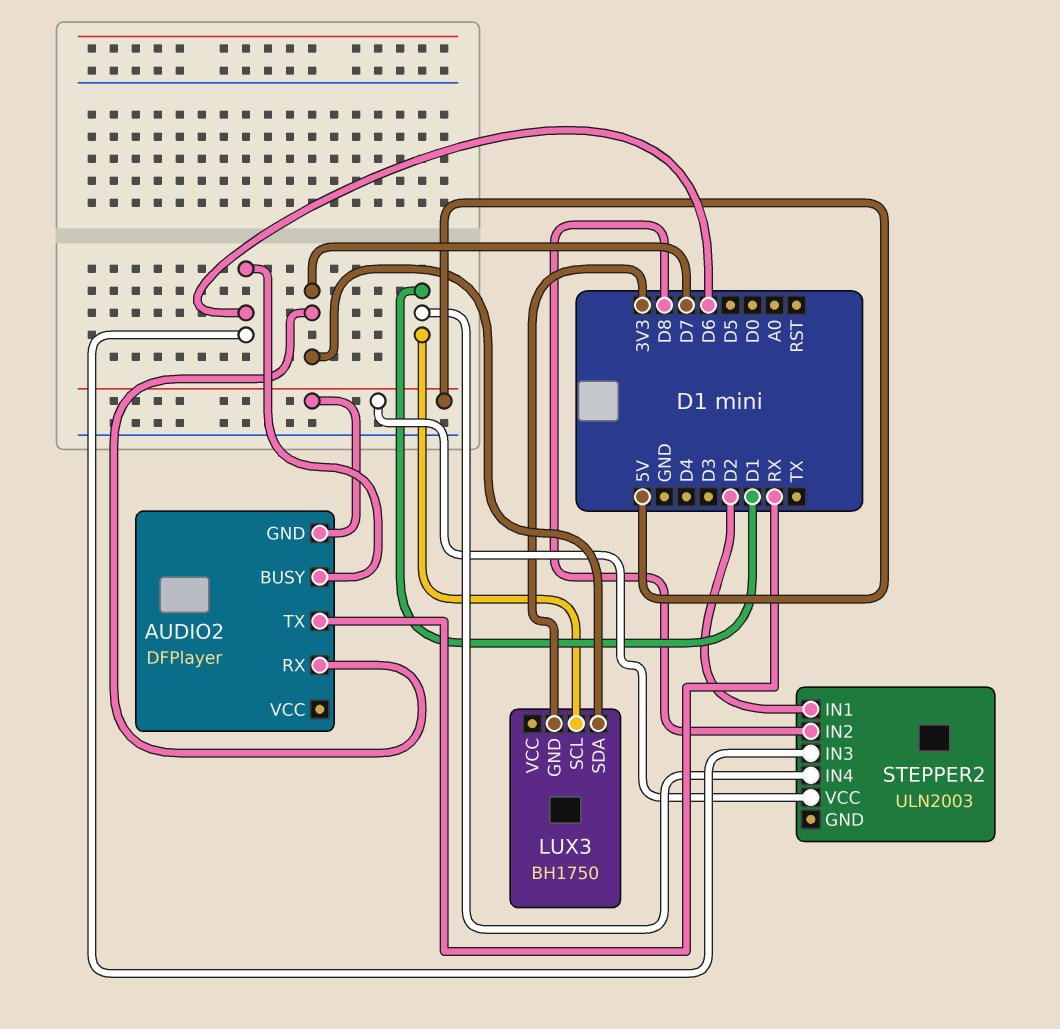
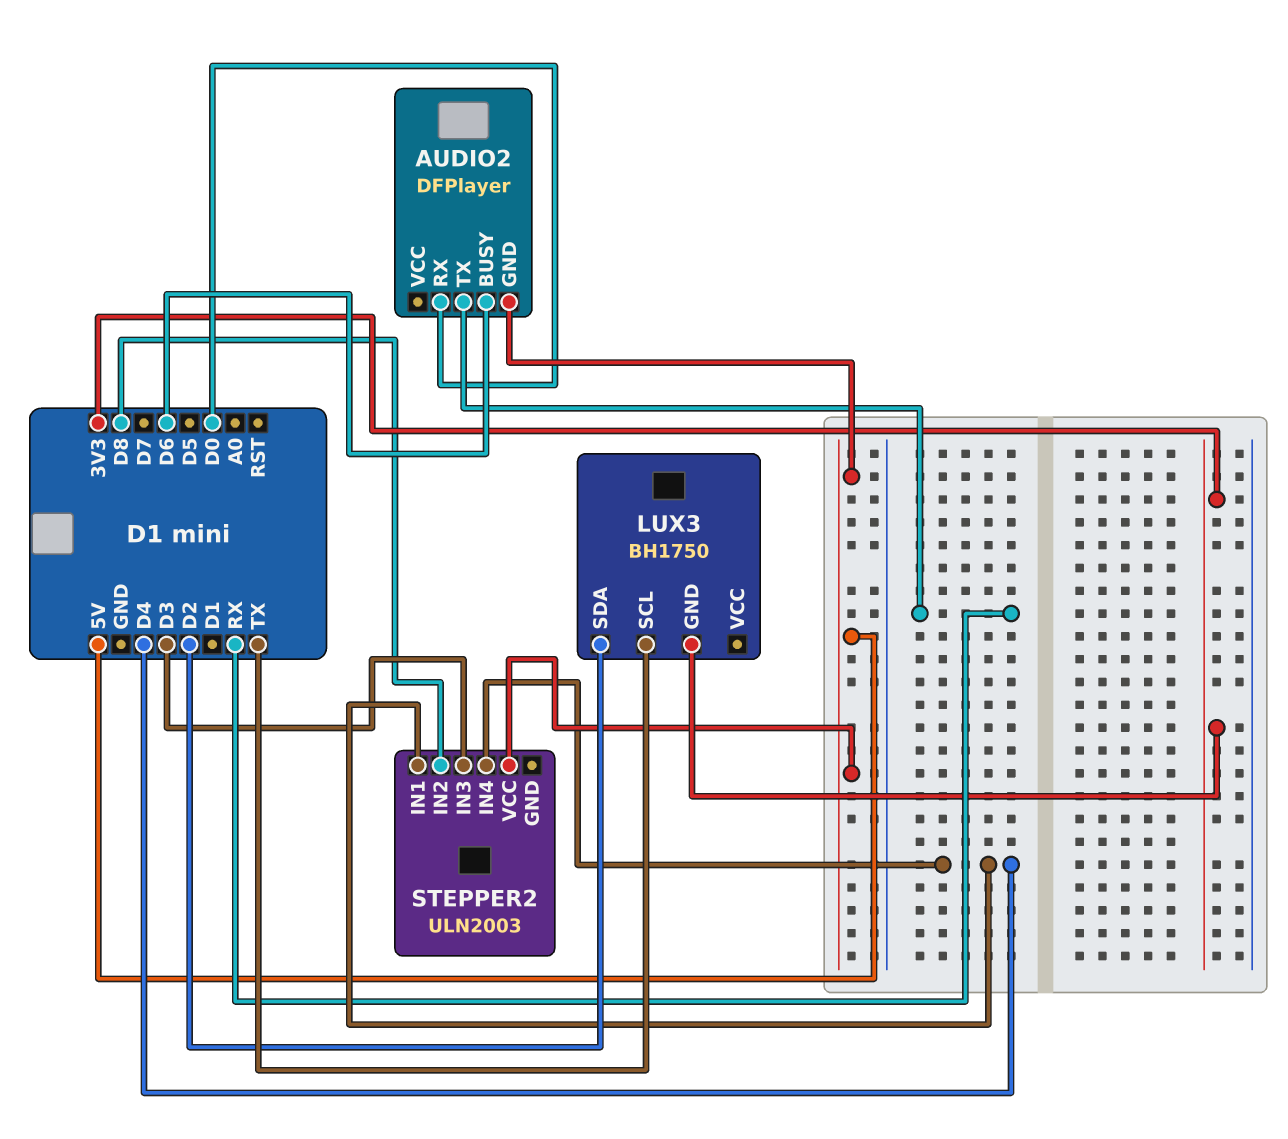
AUDIO2 pin RX: D7 -> D0
LUX3 pin SCL: D1 -> TX
LUX3 pin SDA: D7 -> D2
STEPPER2 pin IN1: D2 -> D4
STEPPER2 pin IN3: D6 -> D3
STEPPER2 pin IN4: D1 -> D4

